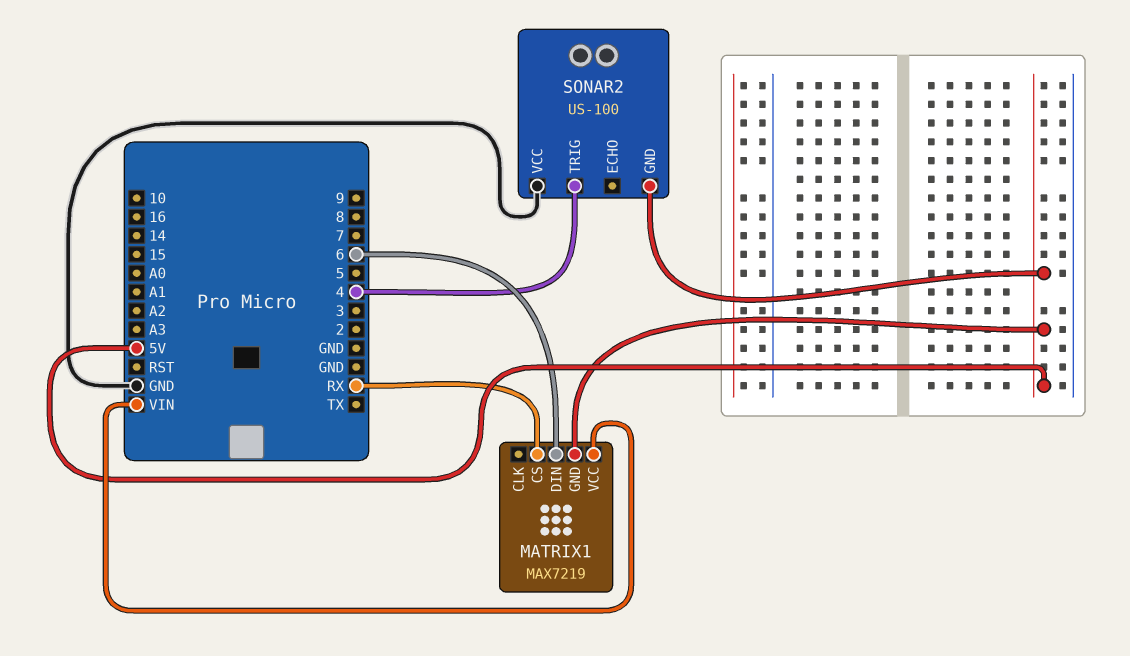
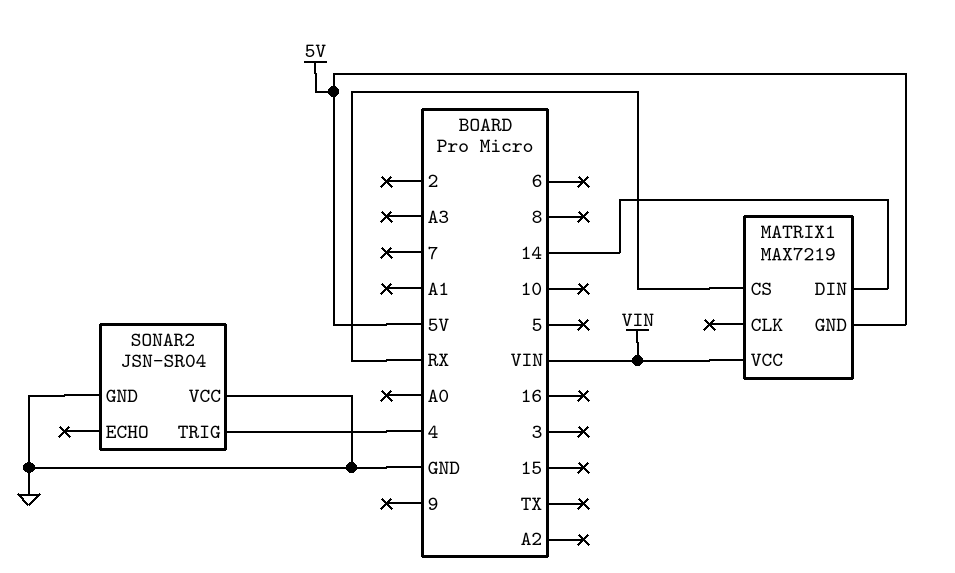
MATRIX1 pin DIN: 6 -> 14
SONAR2: US-100 -> JSN-SR04
SONAR2 pin GND: 5V -> GND

